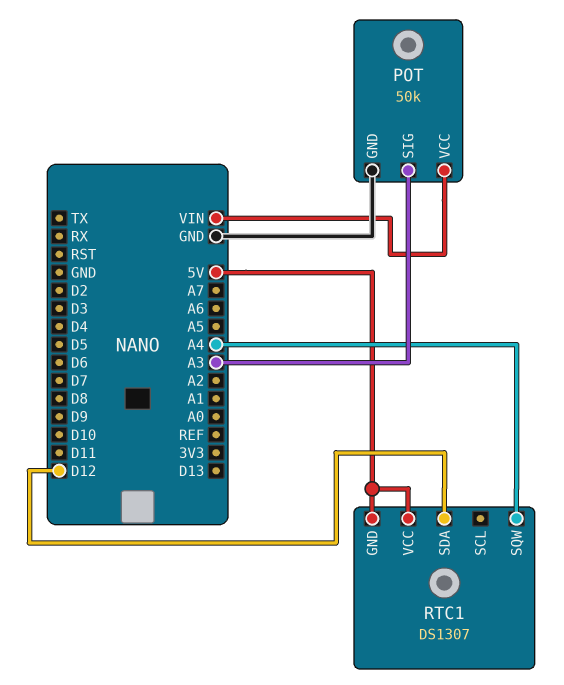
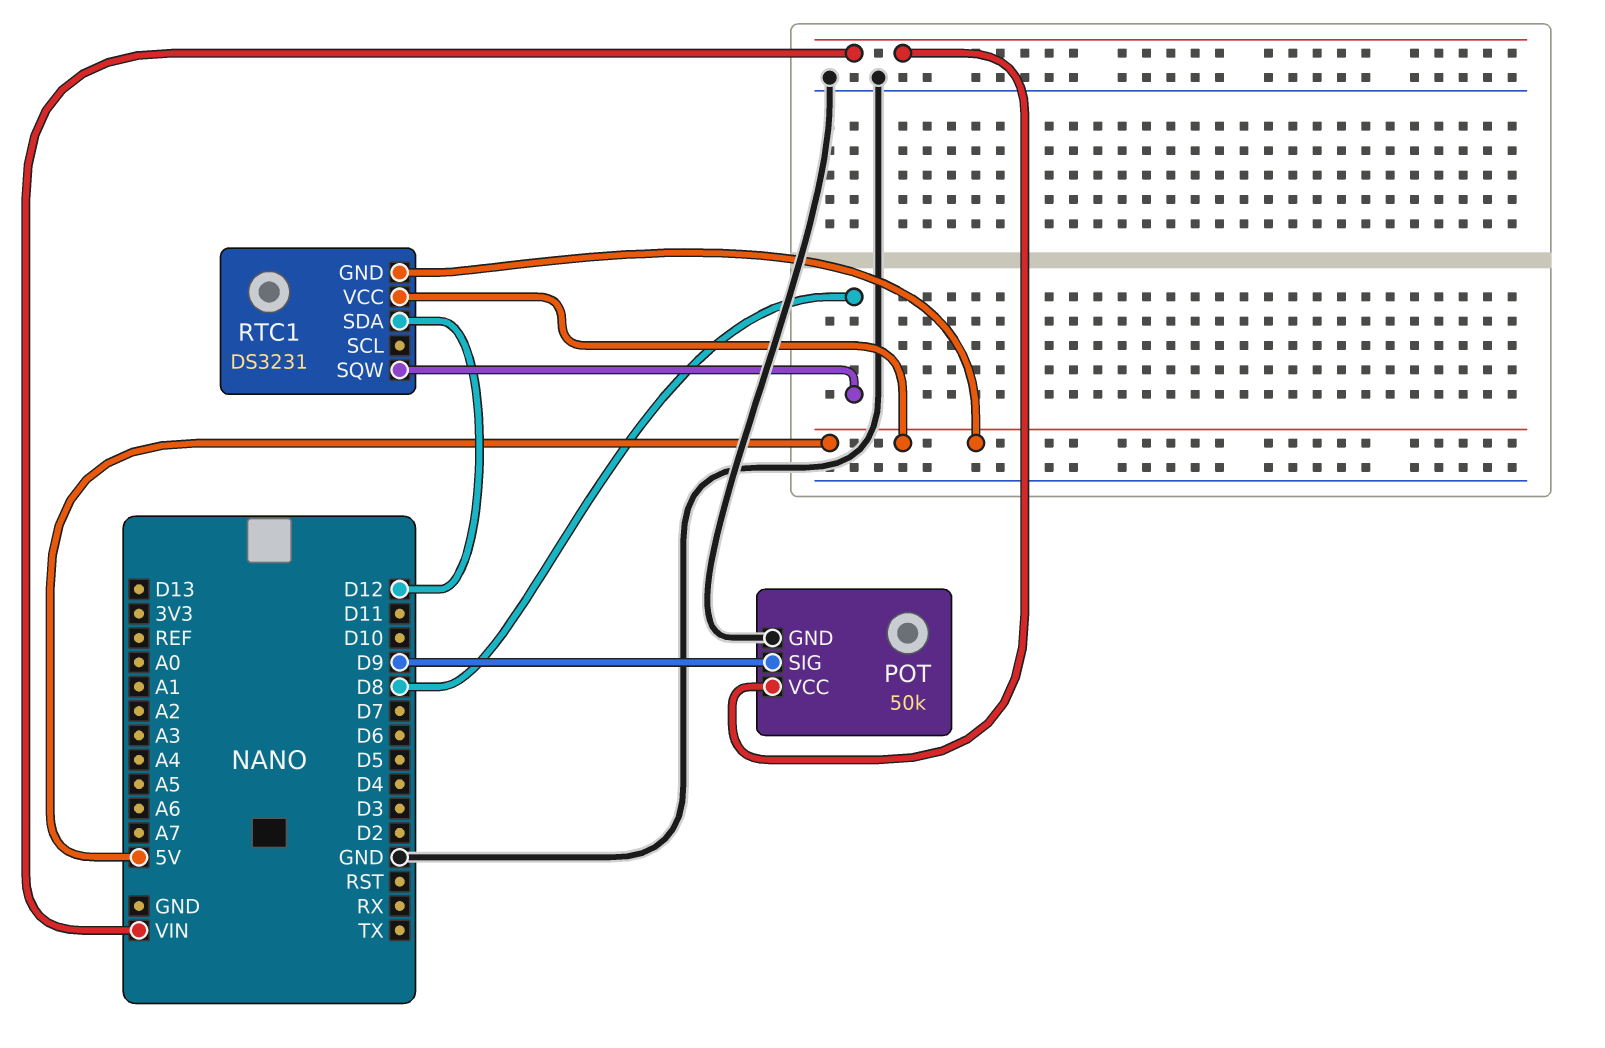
POT pin SIG: A3 -> D9
RTC1: DS1307 -> DS3231
RTC1 pin SQW: A4 -> D8

